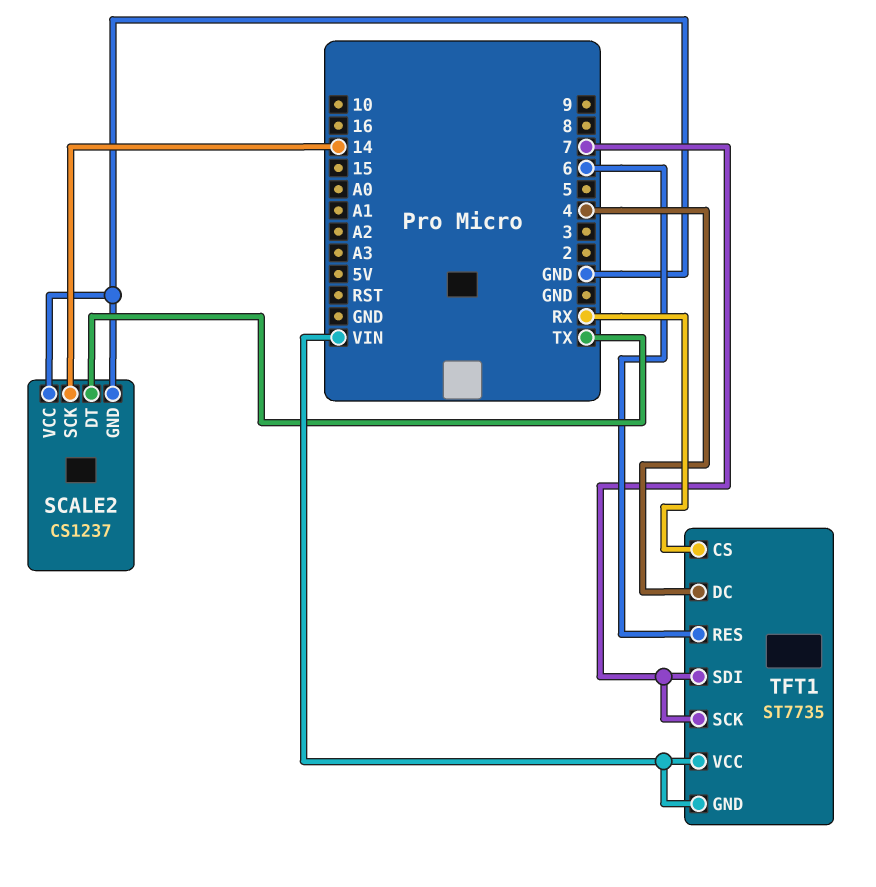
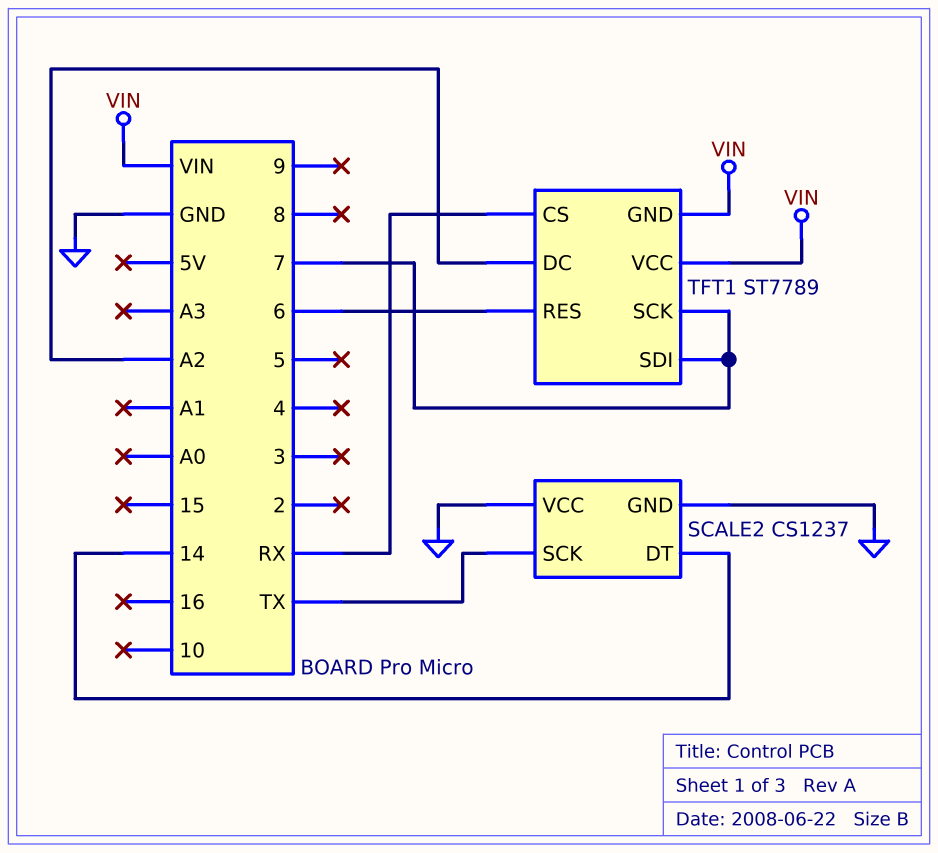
SCALE2 pin DT: TX -> 14
SCALE2 pin SCK: 14 -> TX
TFT1: ST7735 -> ST7789
TFT1 pin DC: 4 -> A2

